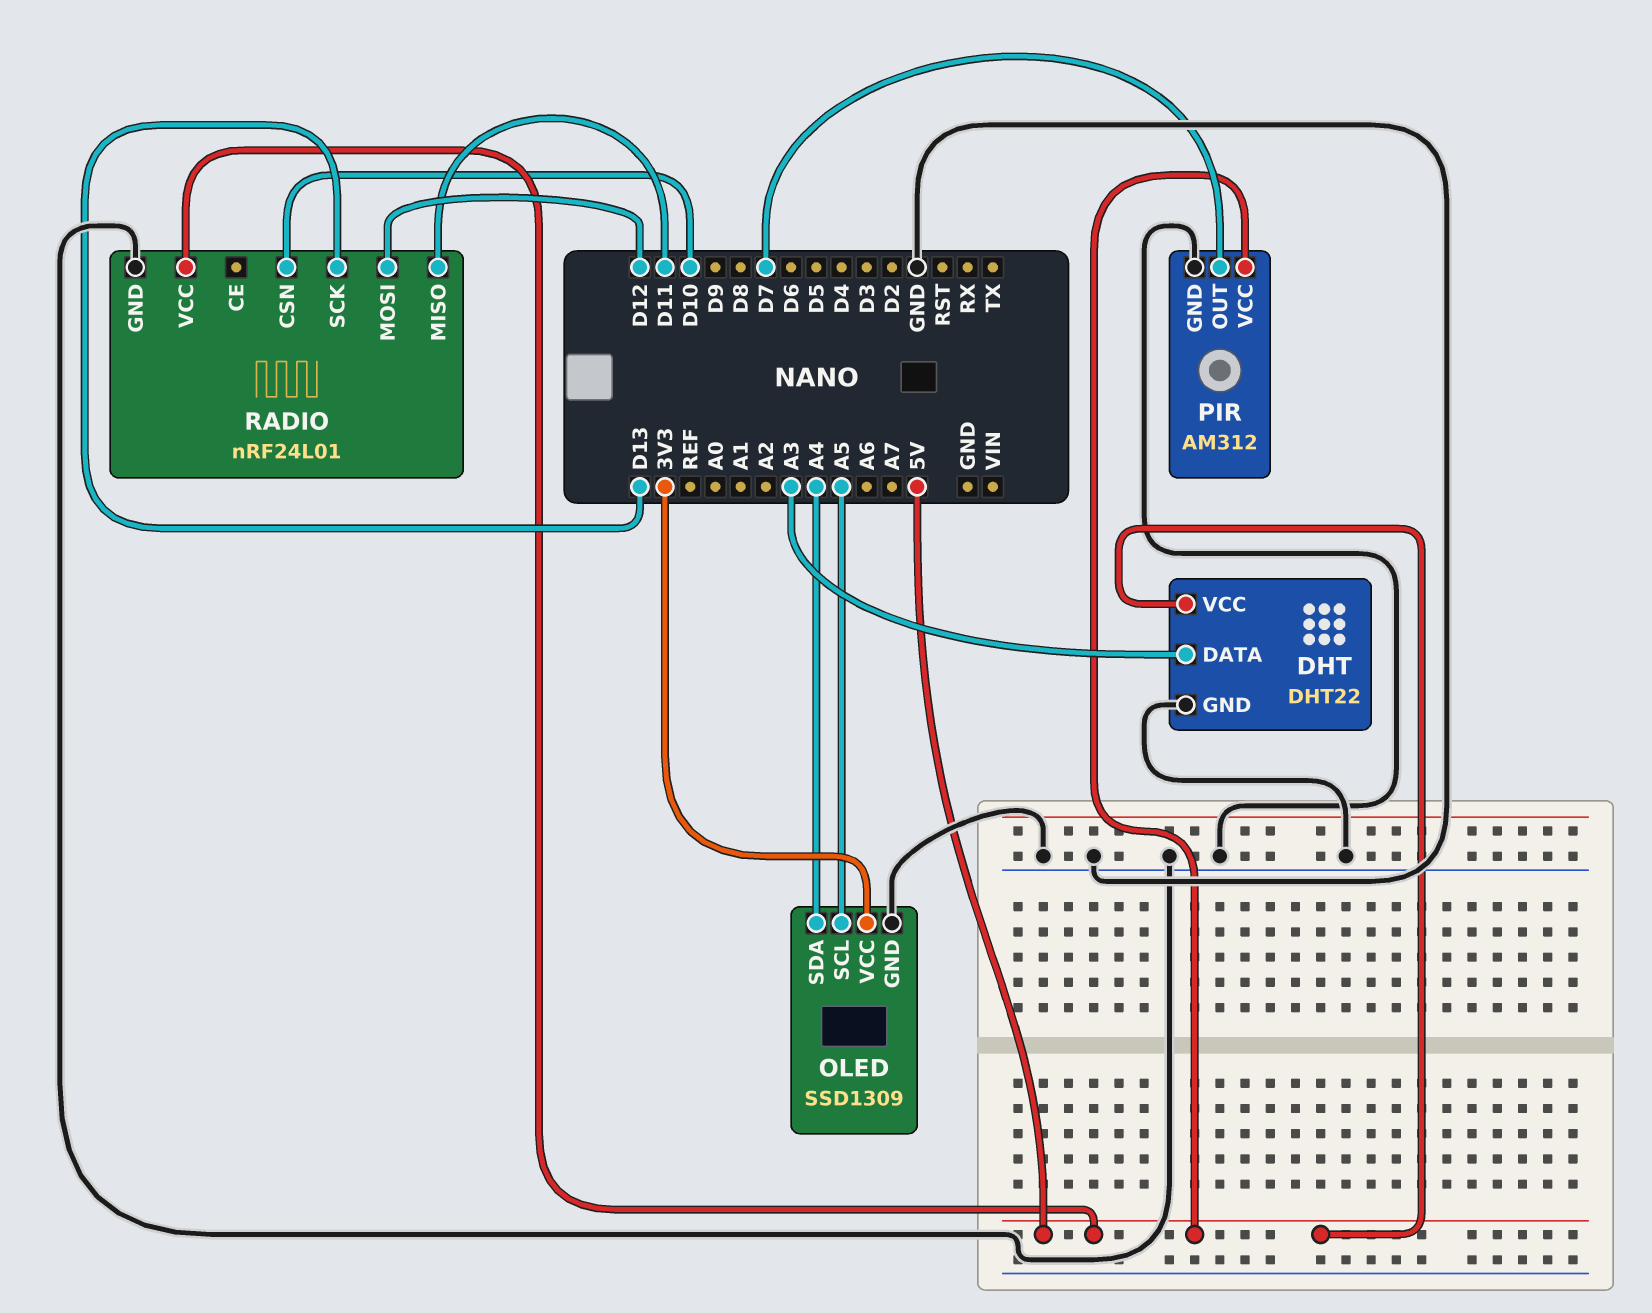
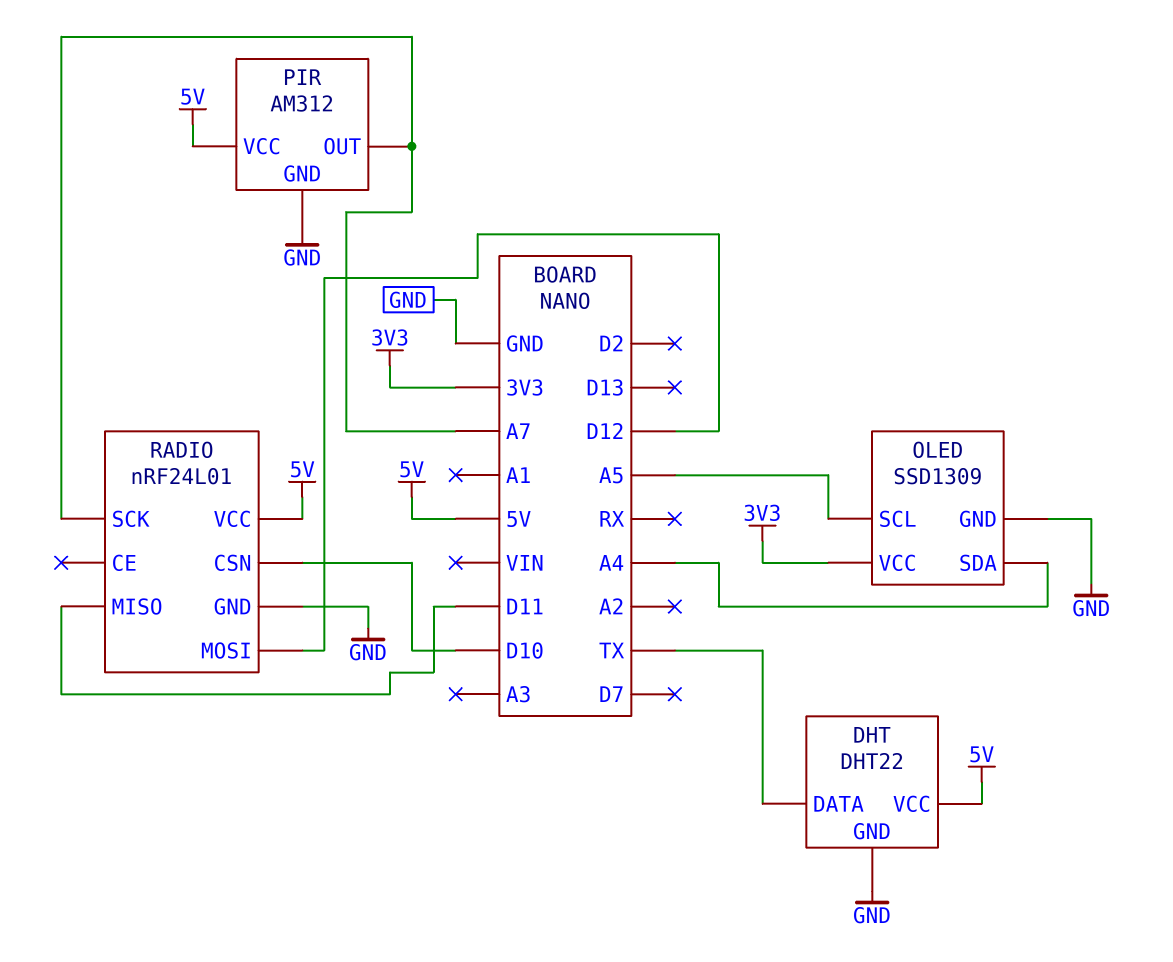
DHT pin DATA: A3 -> TX
PIR pin OUT: D7 -> A7
RADIO pin SCK: D13 -> A7

